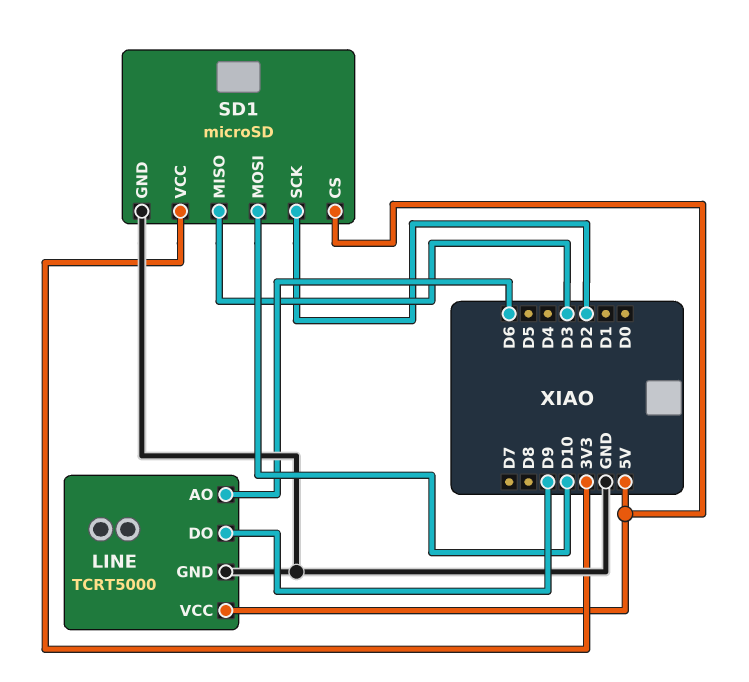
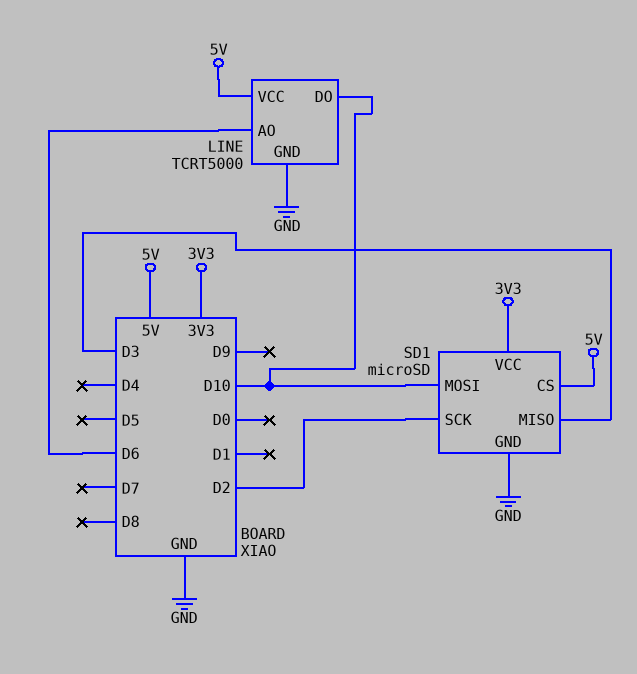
LINE pin DO: D9 -> D10

